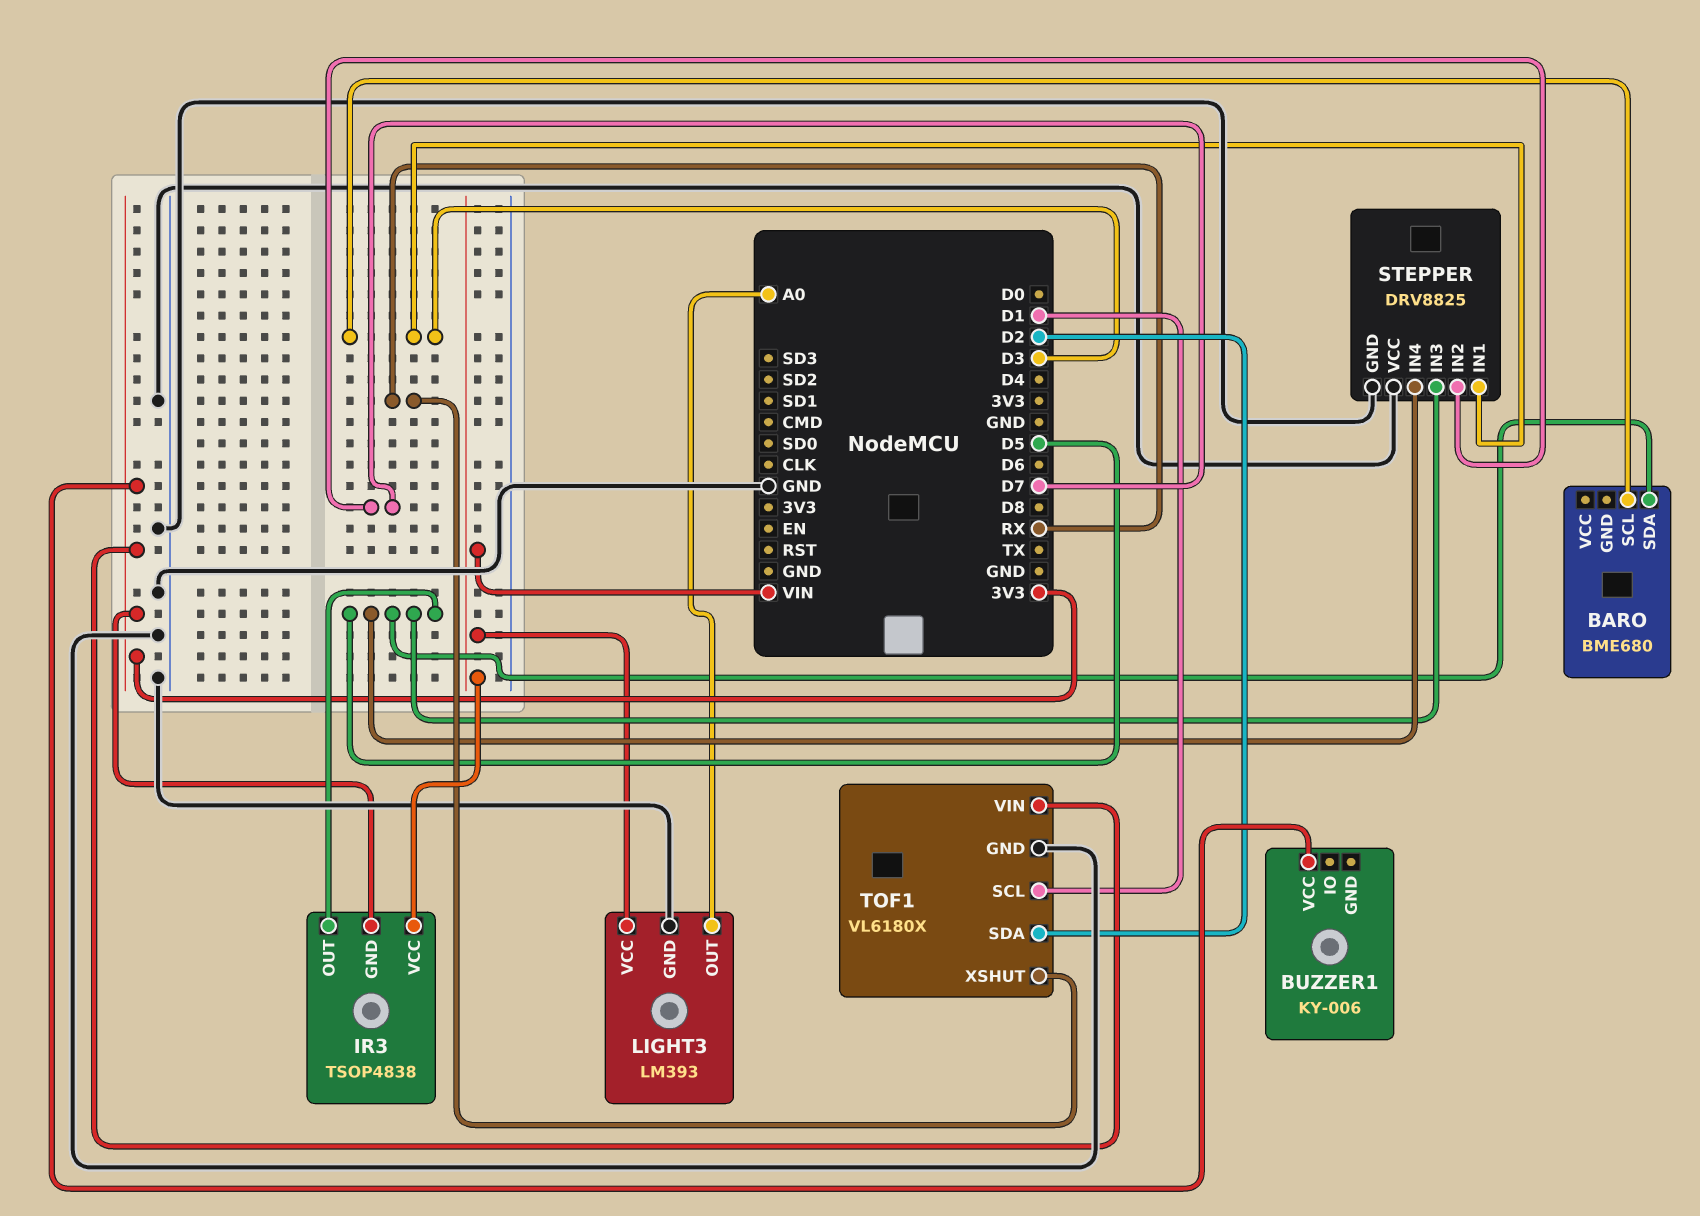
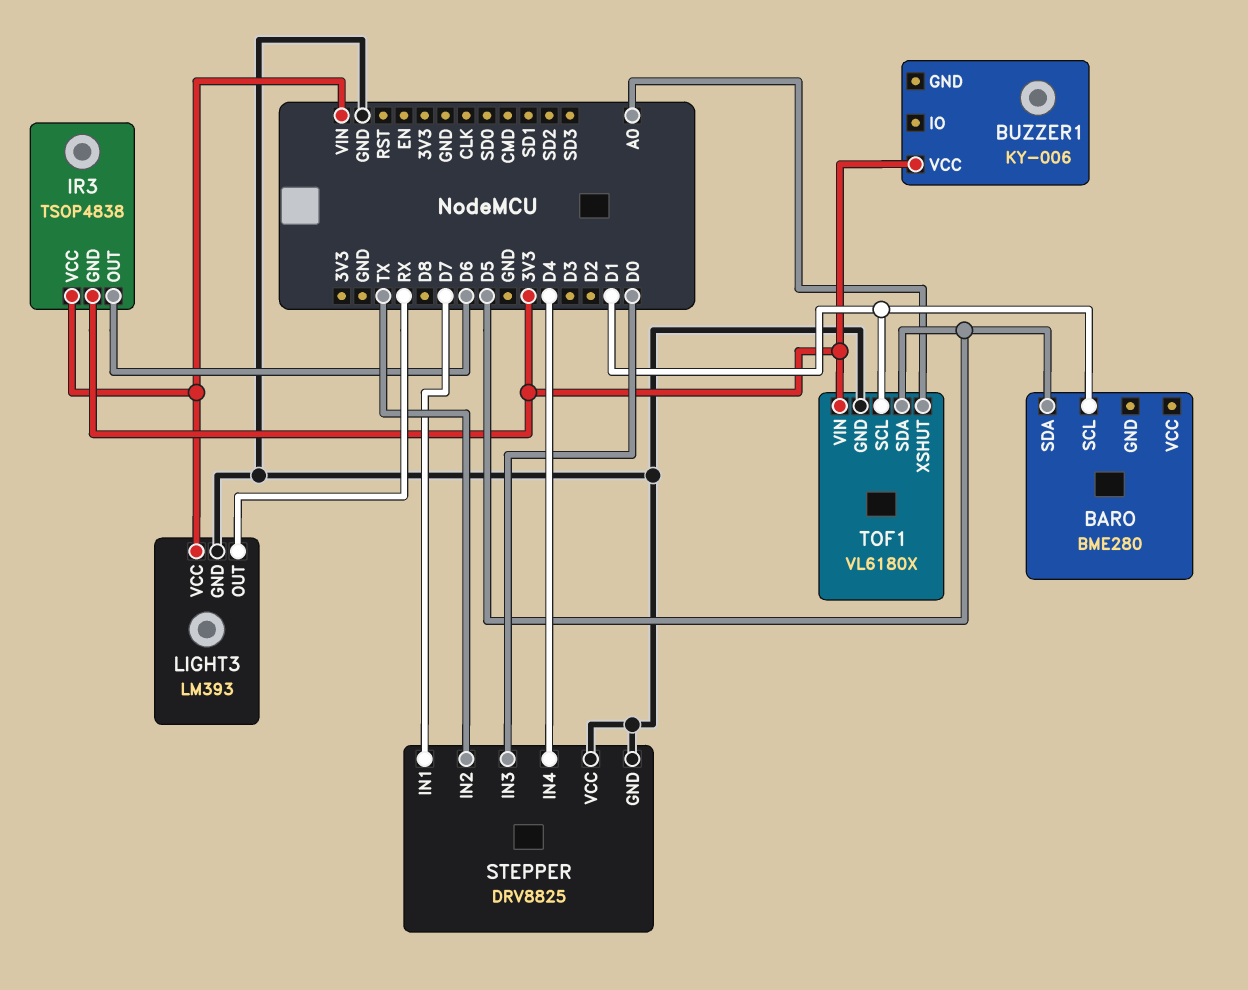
BARO: BME680 -> BME280
BARO pin SCL: D3 -> D1
IR3 pin OUT: D5 -> D6
LIGHT3 pin OUT: A0 -> RX
STEPPER pin IN1: D3 -> D7
STEPPER pin IN2: D7 -> TX
STEPPER pin IN3: D5 -> D0
STEPPER pin IN4: D5 -> D4
TOF1 pin SDA: D2 -> D5
TOF1 pin XSHUT: RX -> A0

